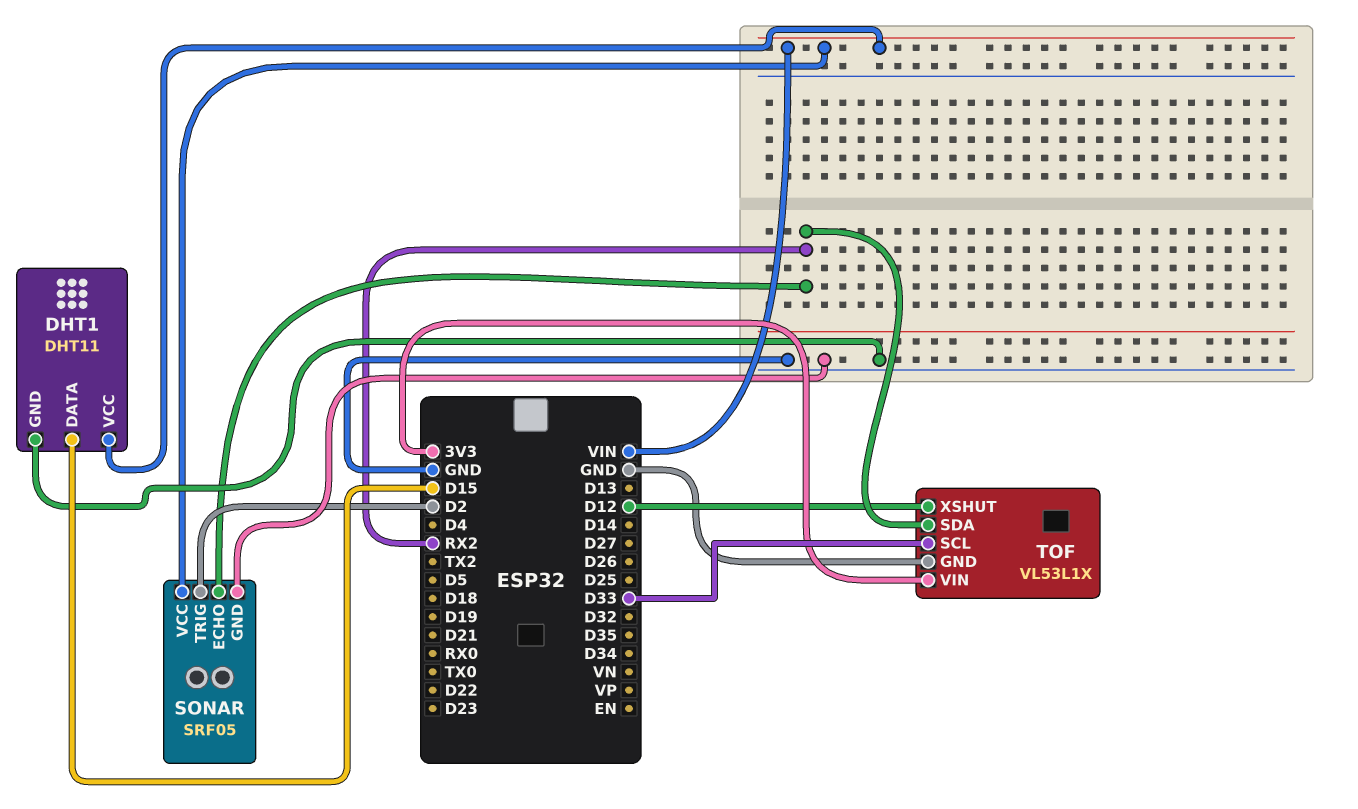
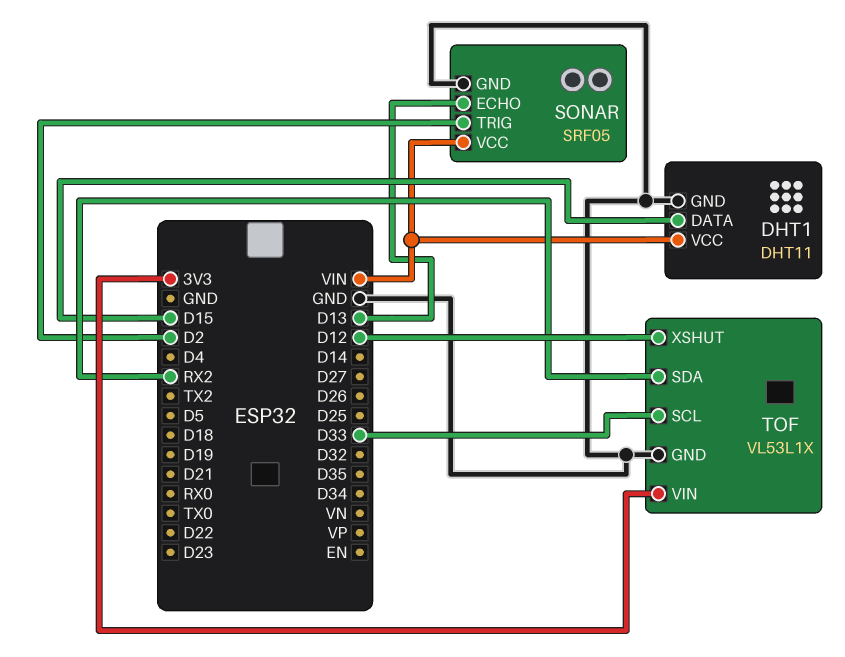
SONAR pin ECHO: RX2 -> D13

